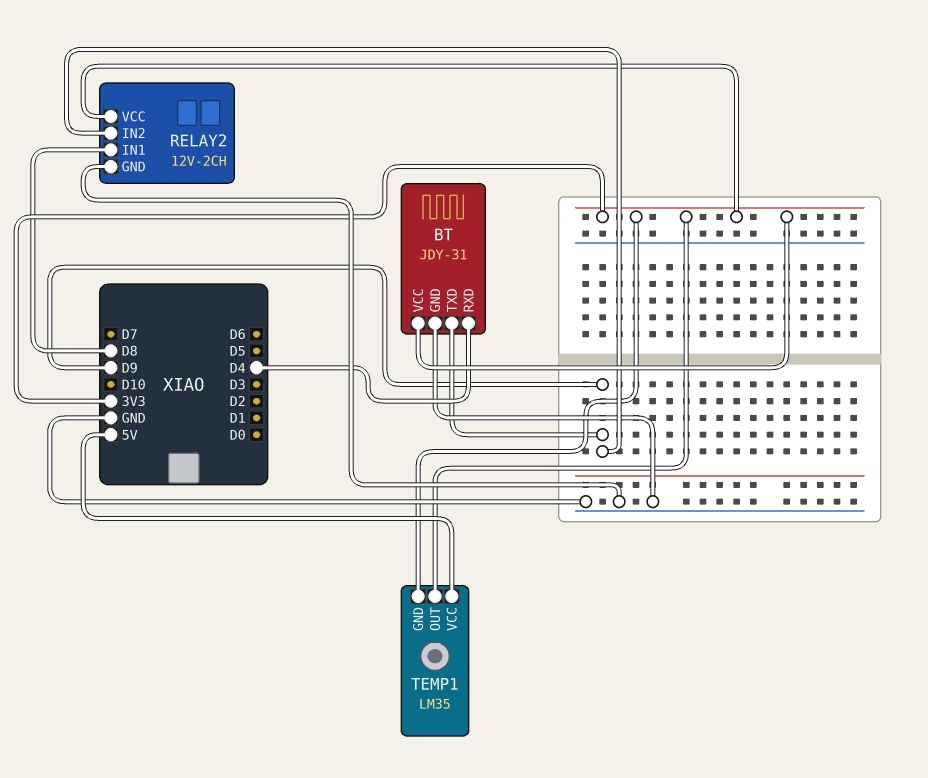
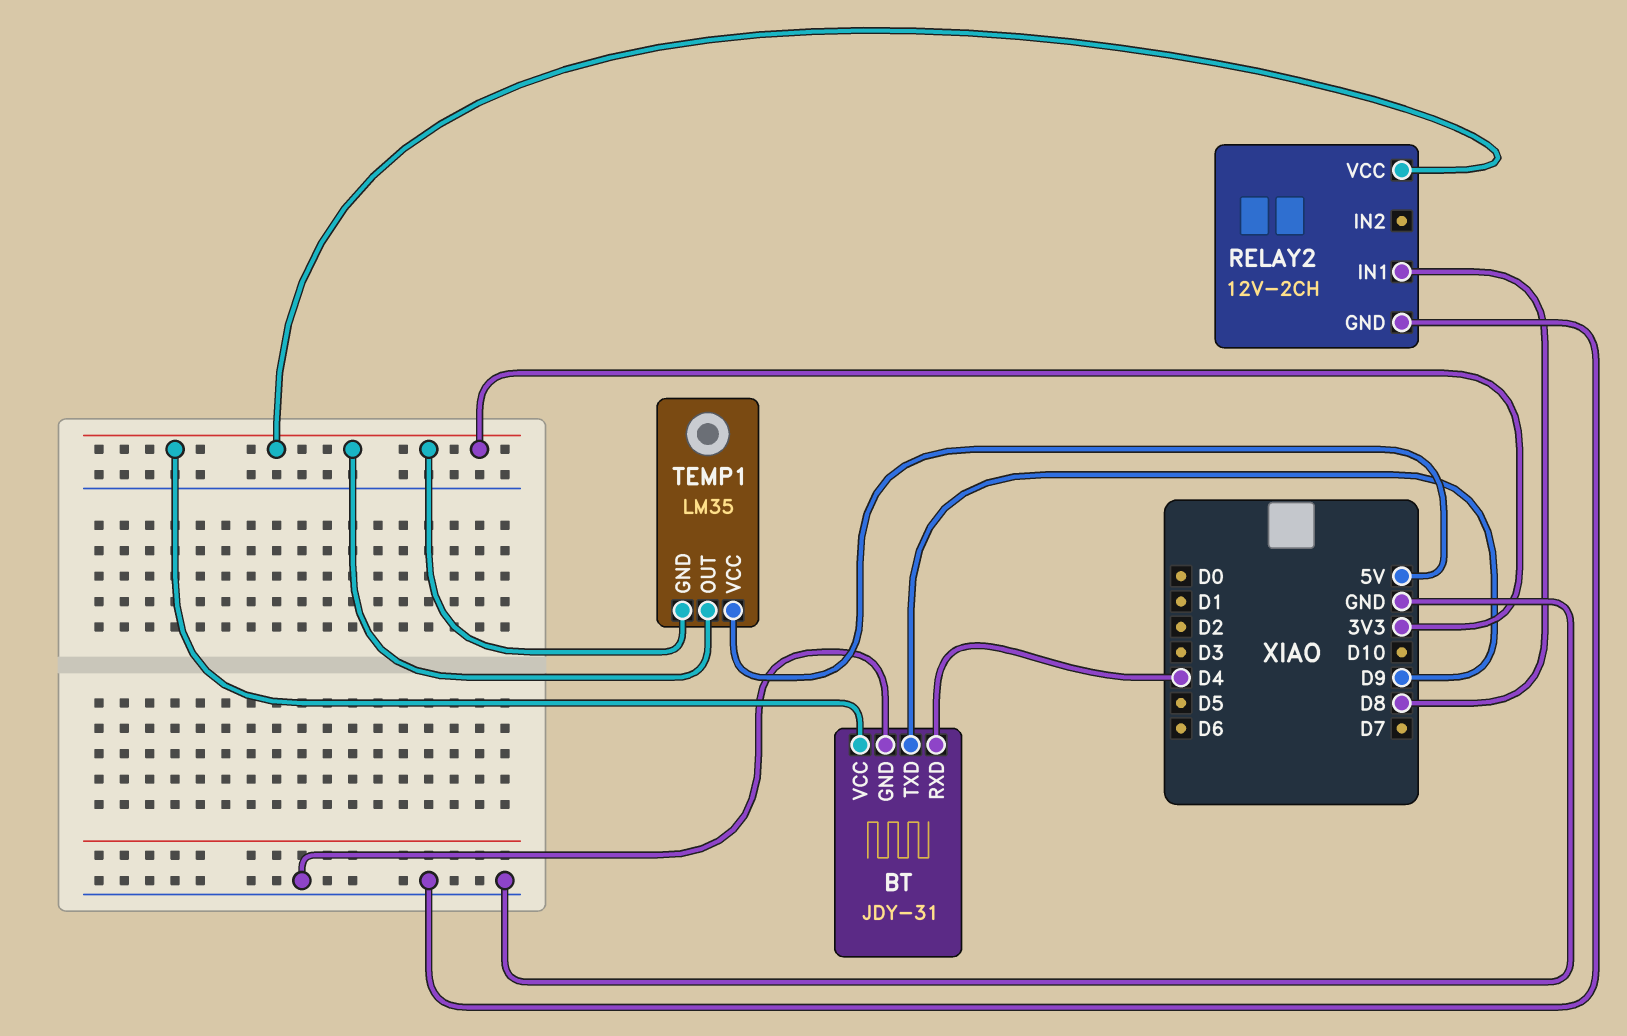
RELAY2 pin IN2: D9 -> none

